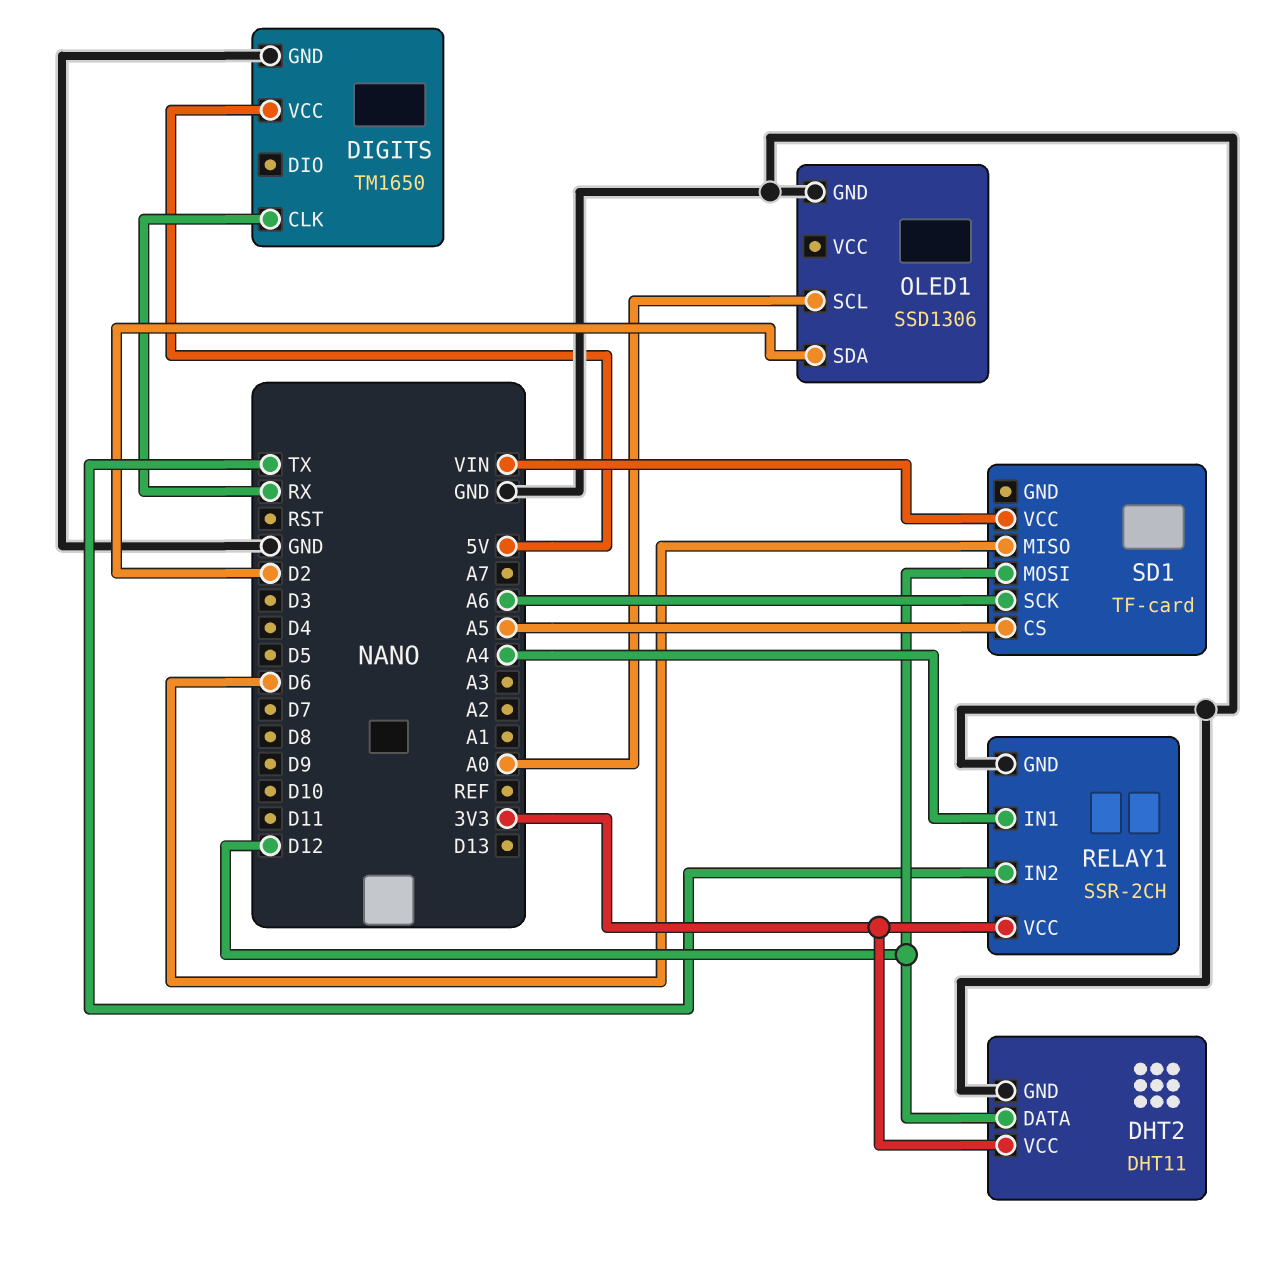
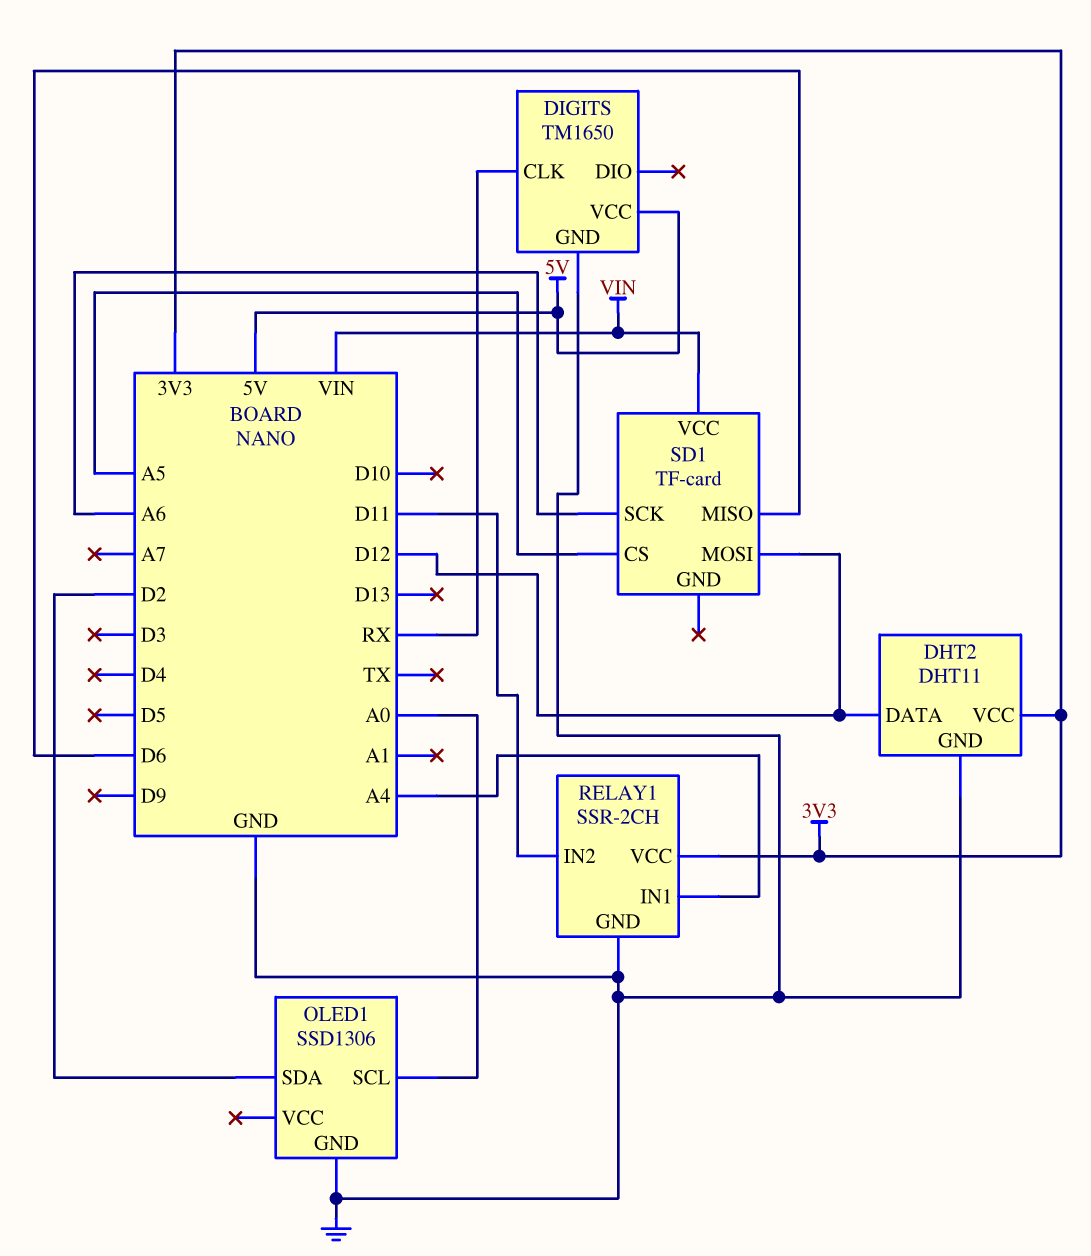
RELAY1 pin IN2: TX -> D11

